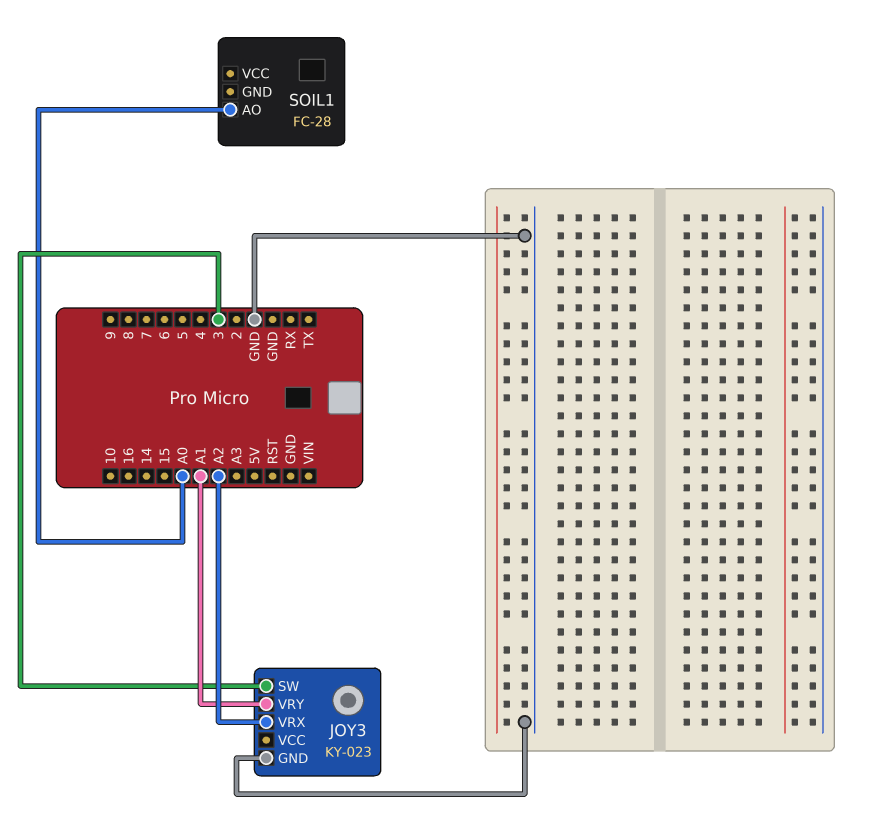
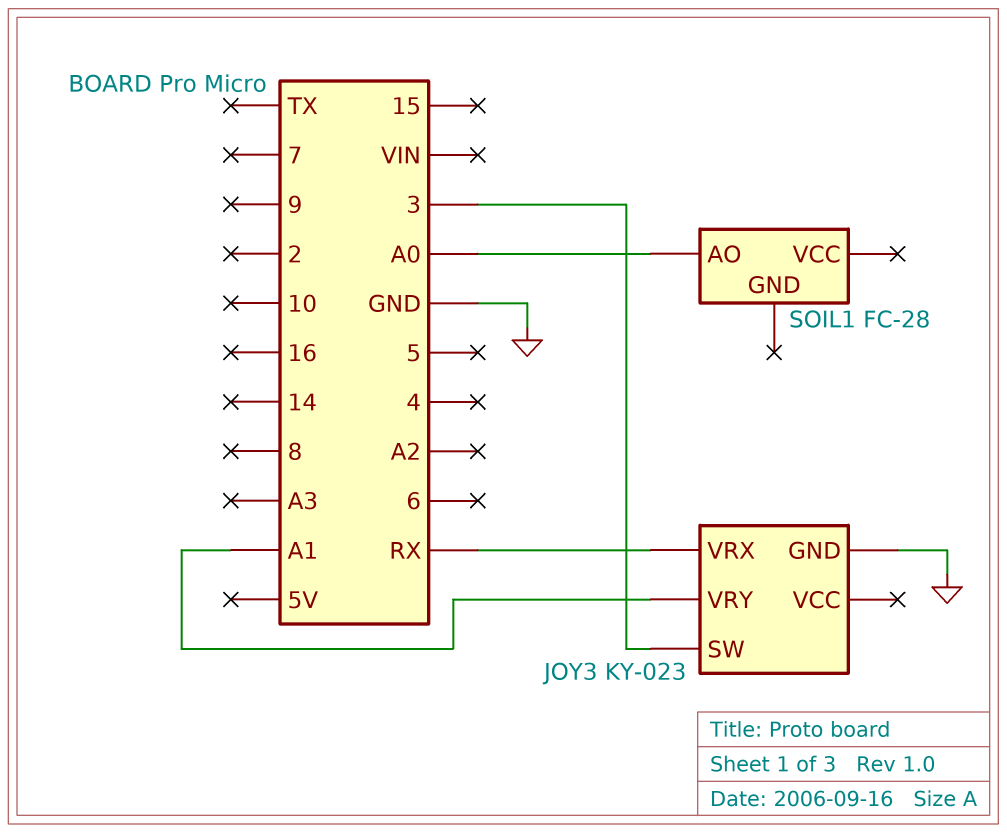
JOY3 pin VRX: A2 -> RX

